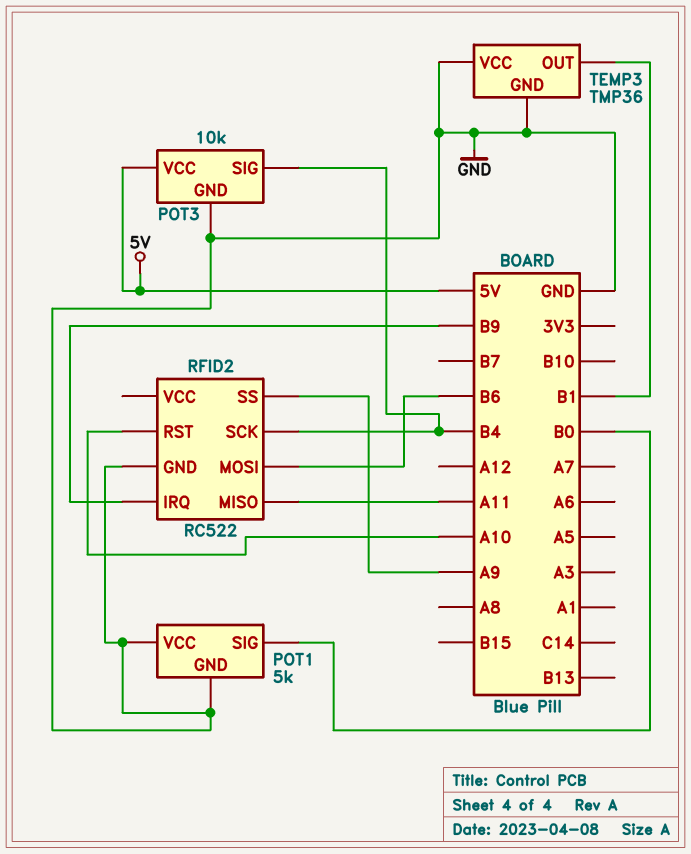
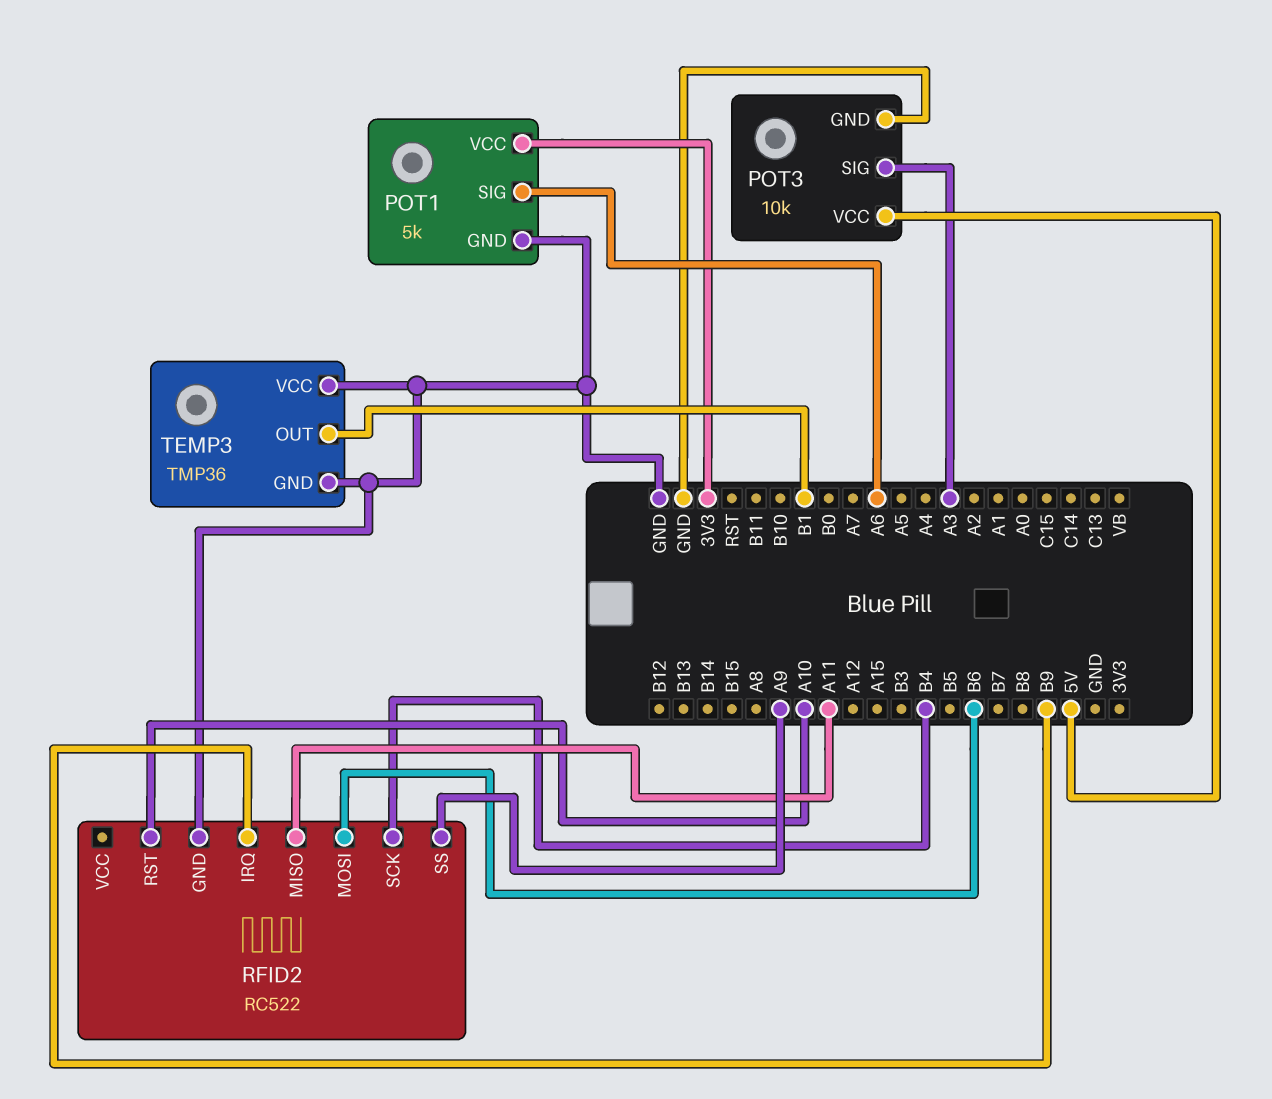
POT1 pin SIG: B0 -> A6
POT1 pin VCC: GND -> 3V3
POT3 pin SIG: B4 -> A3

